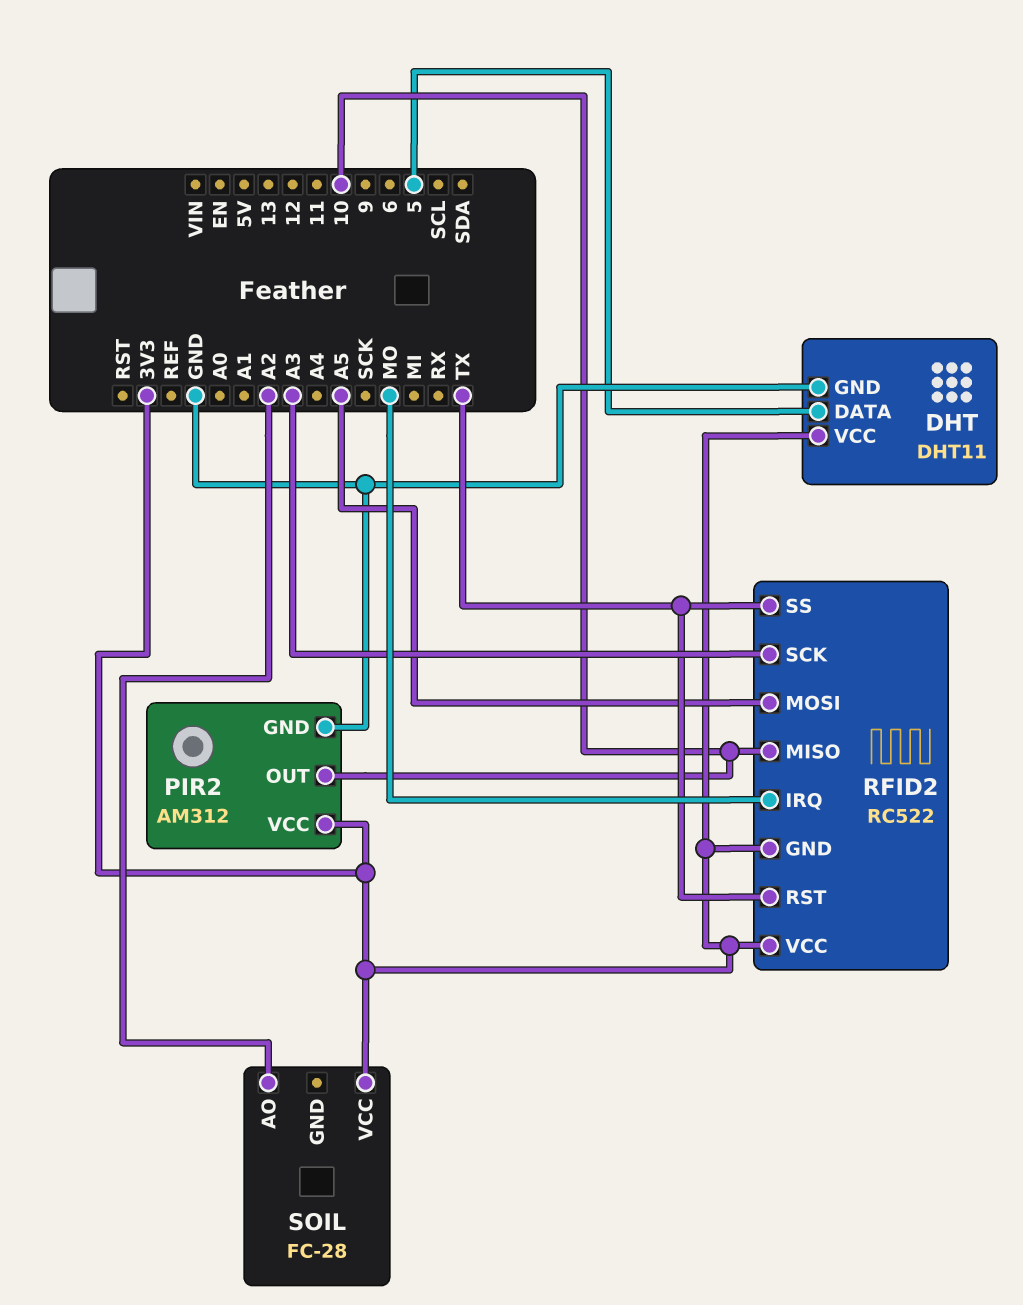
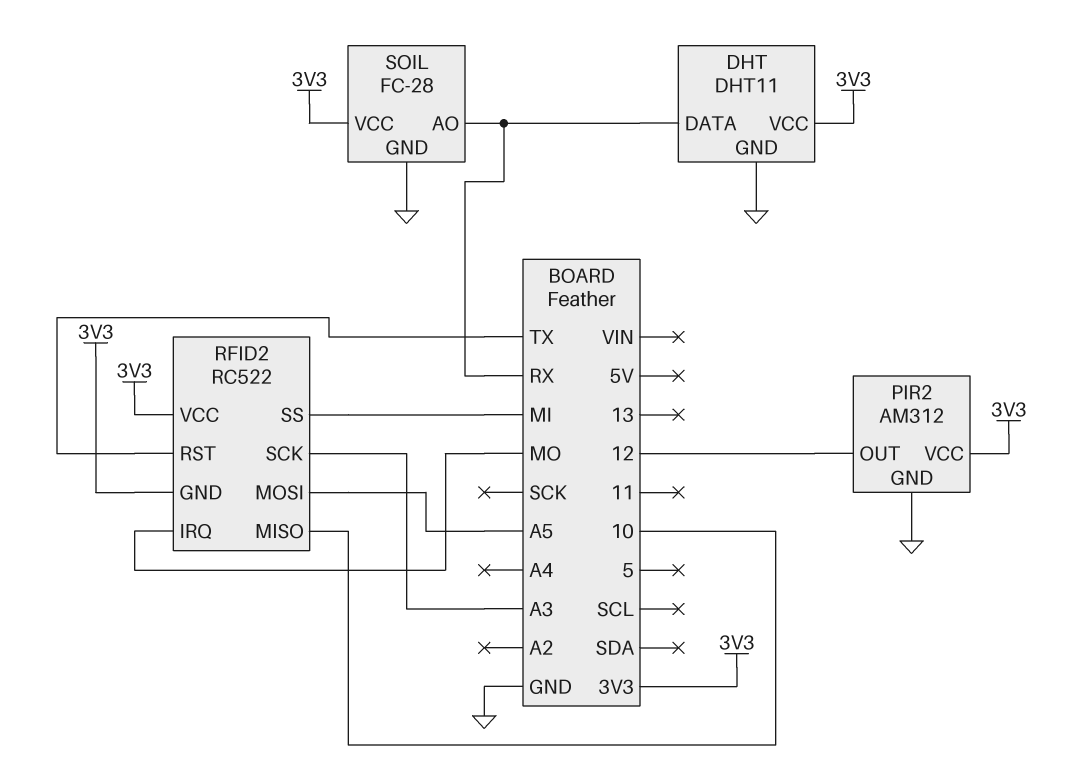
DHT pin DATA: 5 -> RX
PIR2 pin OUT: 10 -> 12
RFID2 pin SS: TX -> MI
SOIL pin AO: A2 -> RX
SOIL pin GND: none -> GND

